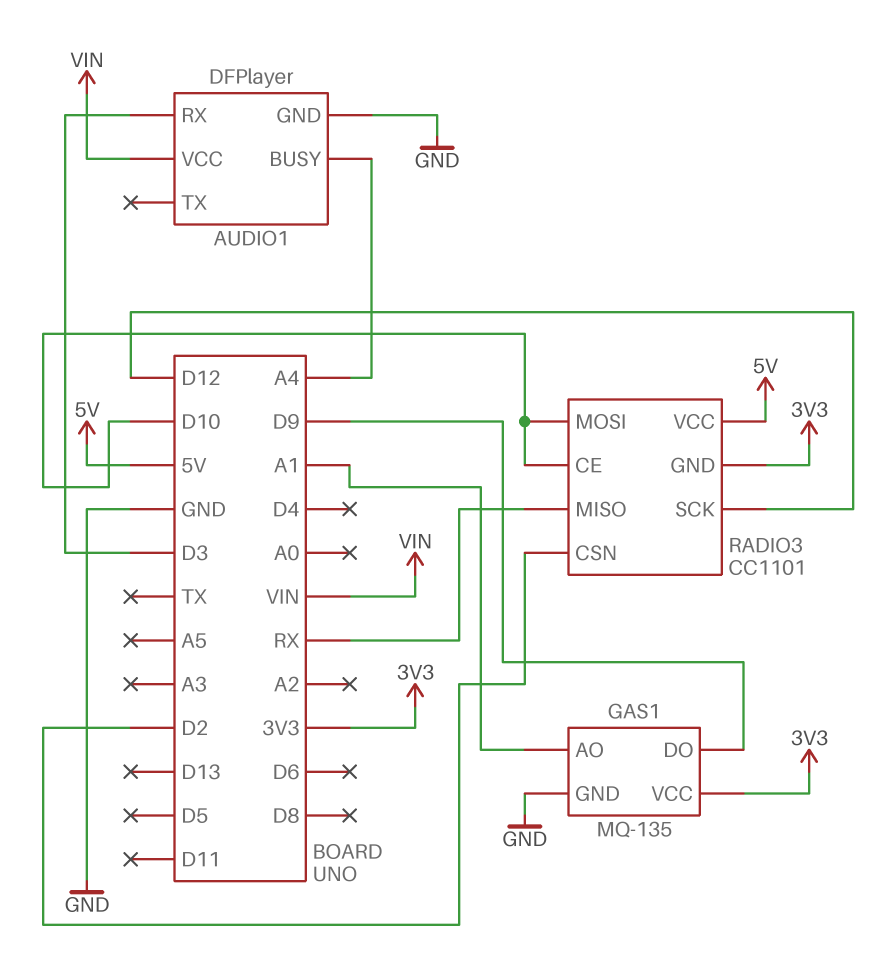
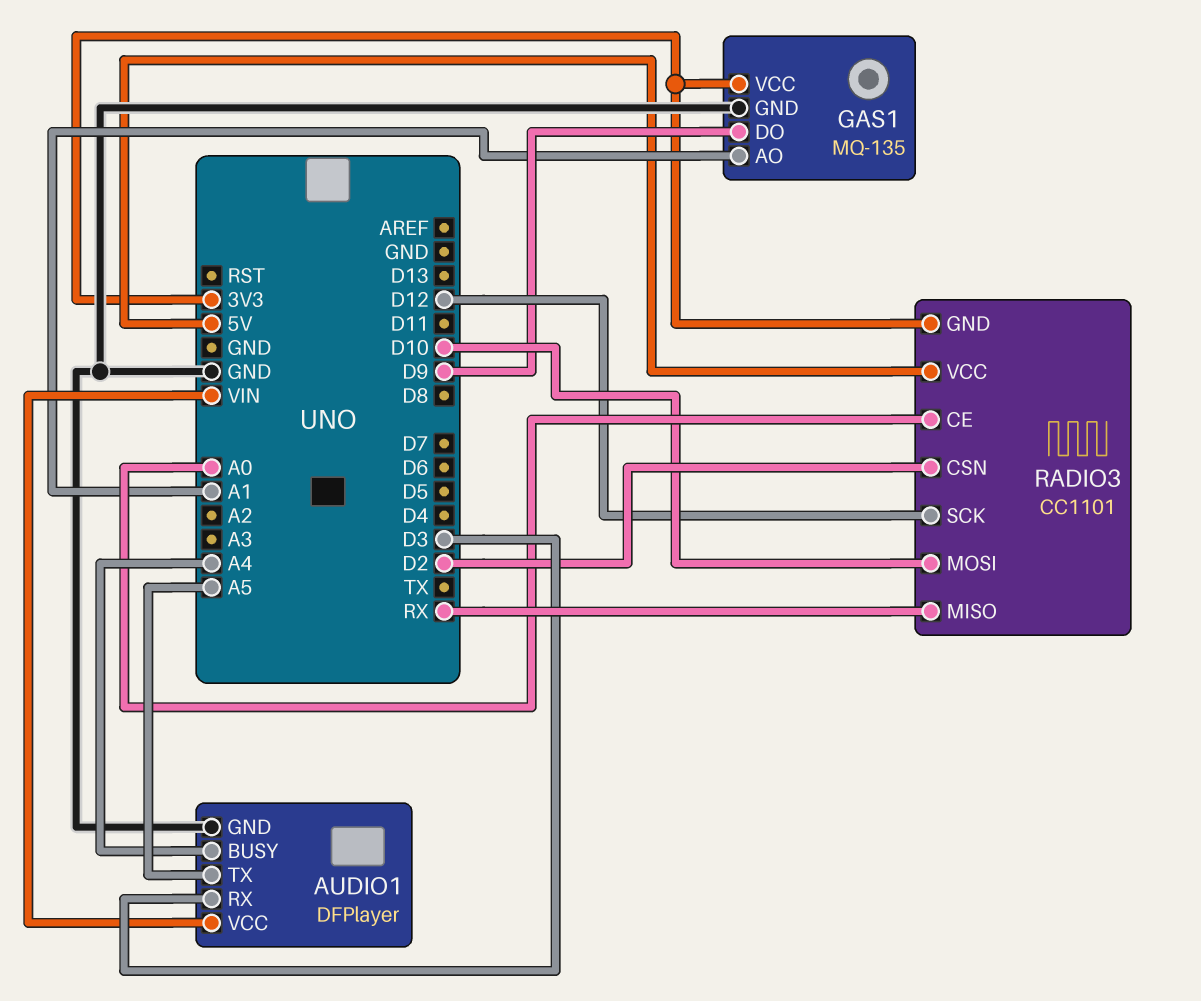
AUDIO1 pin TX: none -> A5
RADIO3 pin CE: D10 -> A0

